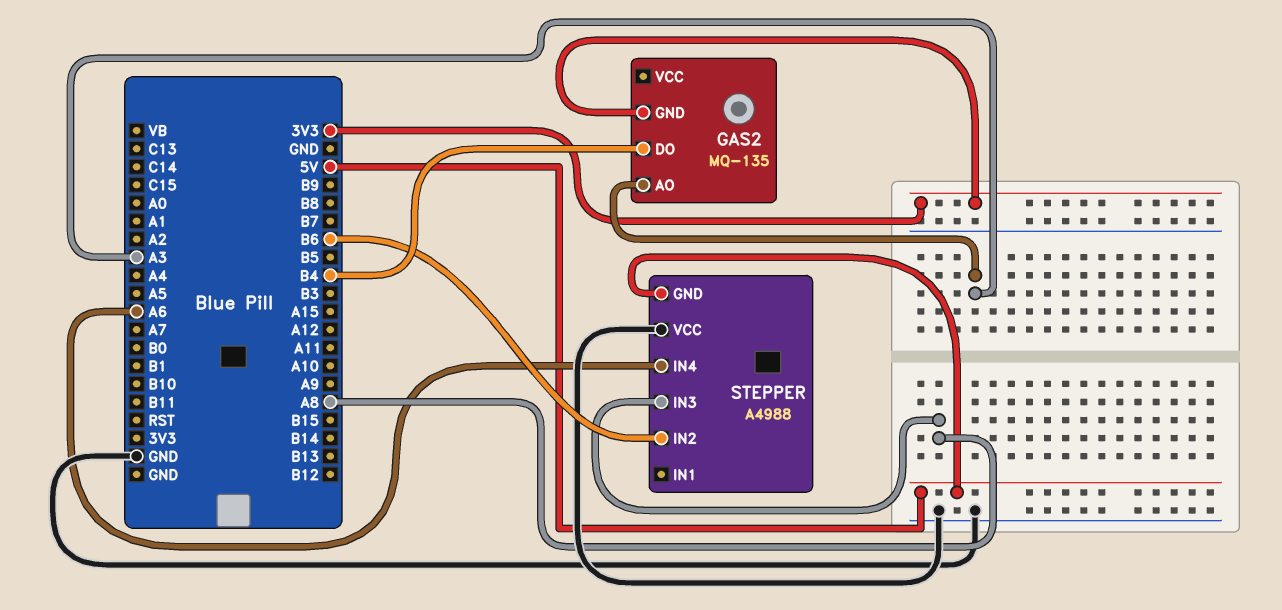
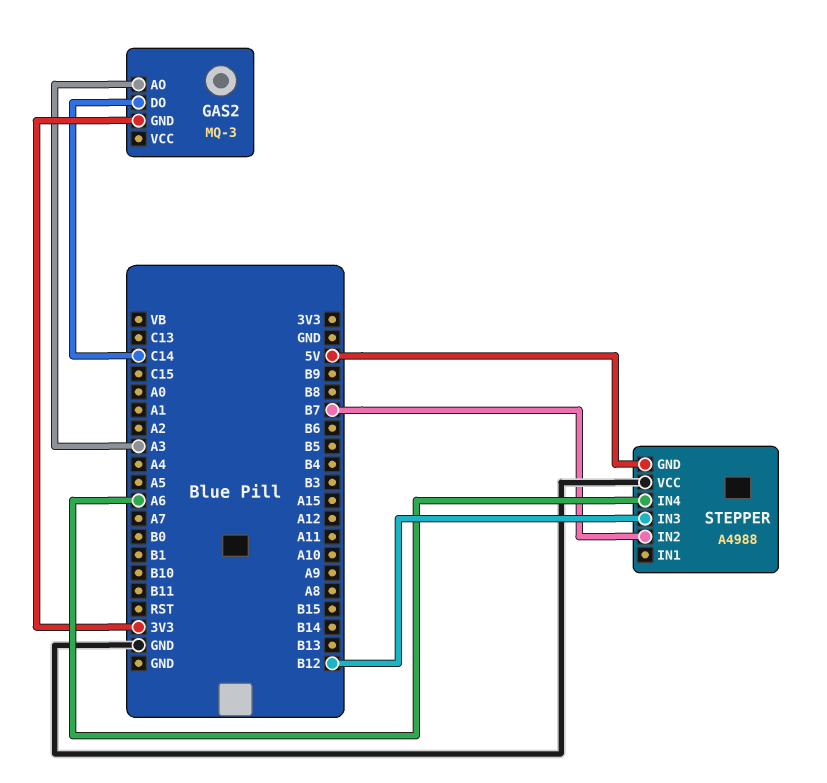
GAS2: MQ-135 -> MQ-3
GAS2 pin DO: B4 -> C14
STEPPER pin IN2: B6 -> B7
STEPPER pin IN3: A8 -> B12

